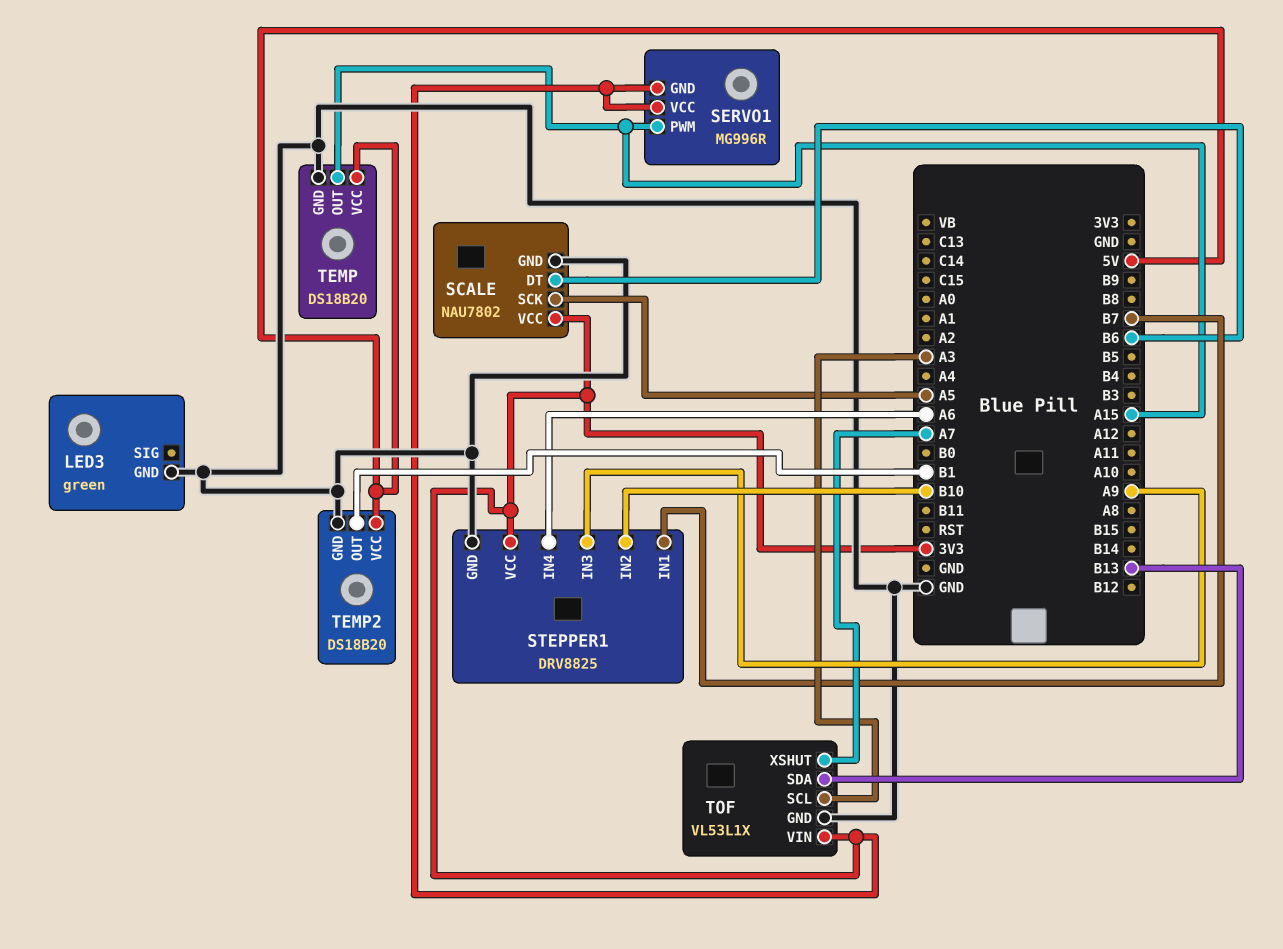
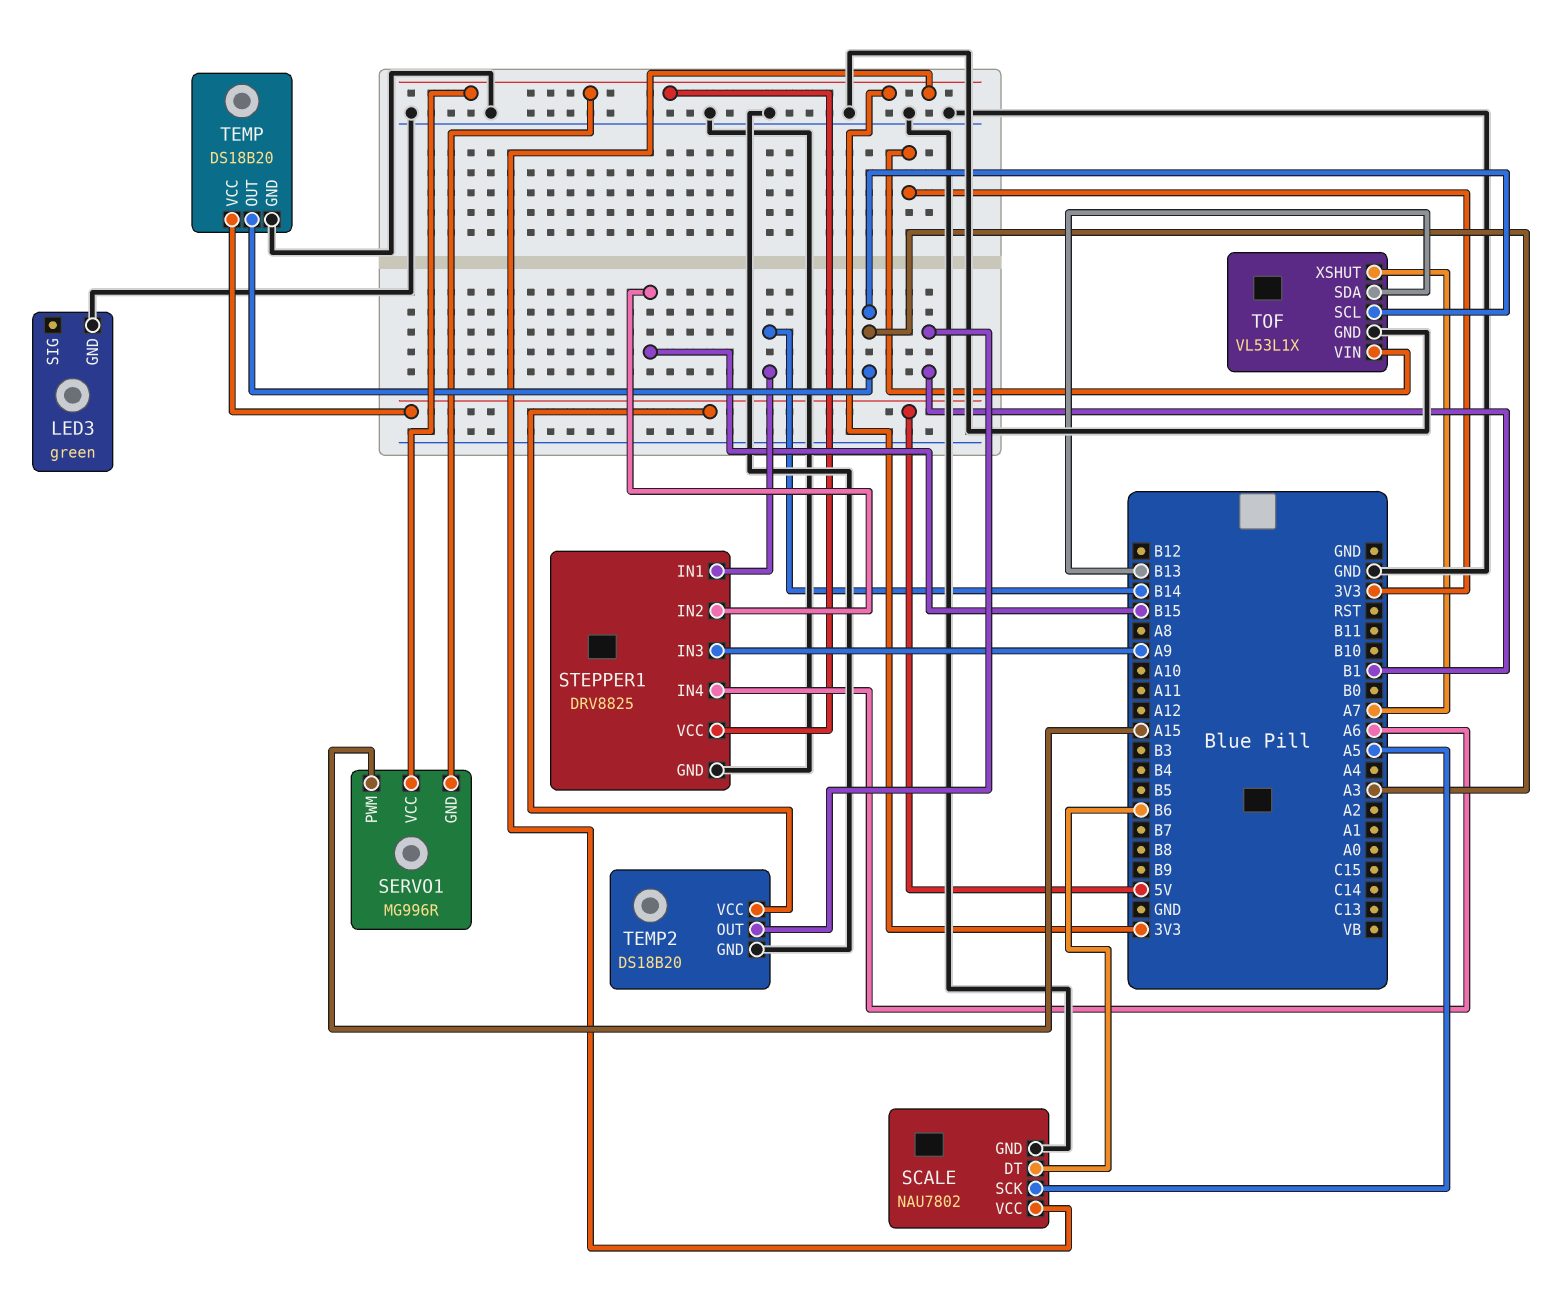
STEPPER1 pin IN1: B7 -> B14
STEPPER1 pin IN2: B10 -> B15
TEMP pin OUT: A15 -> A3

